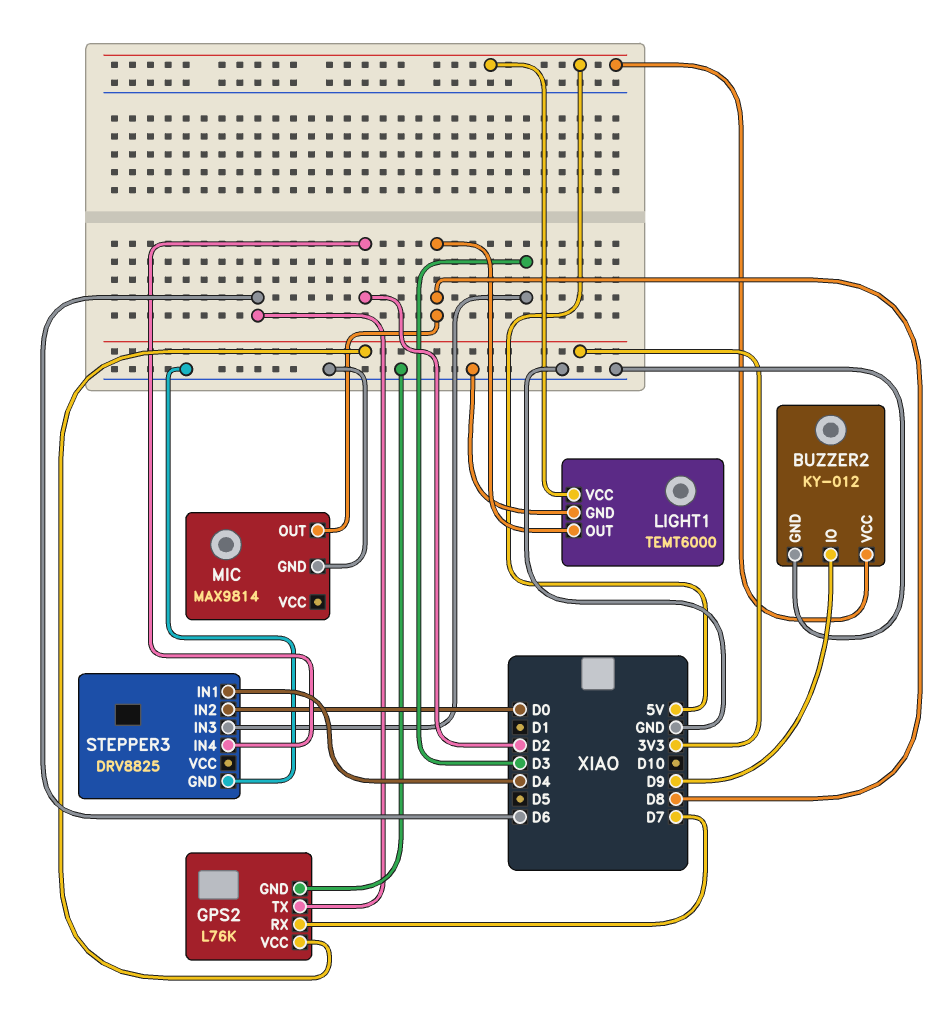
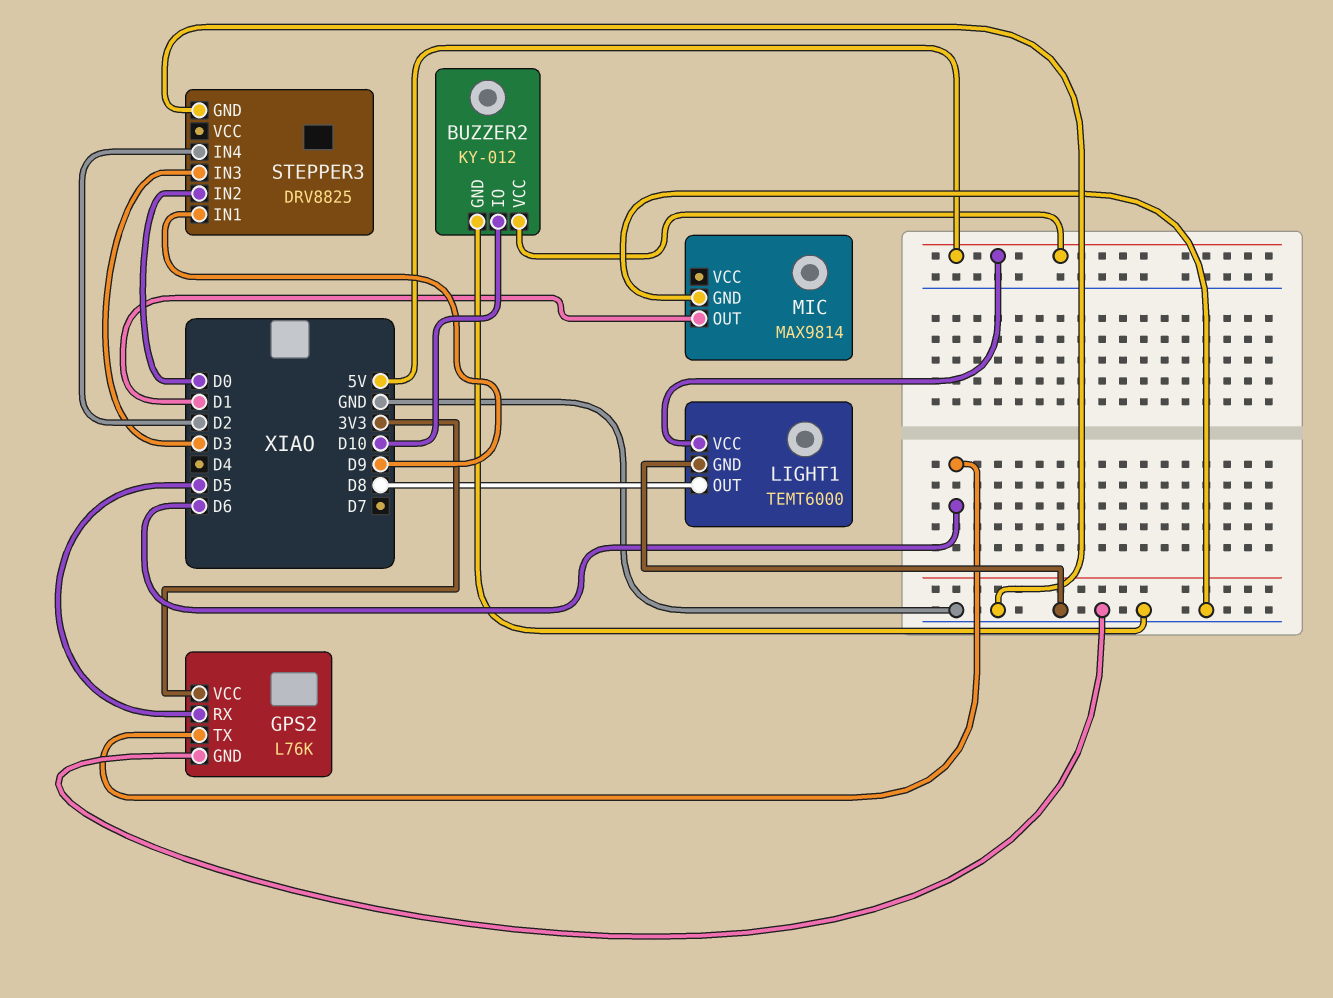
BUZZER2 pin IO: D9 -> D10
GPS2 pin RX: D7 -> D5
MIC pin OUT: D8 -> D1
STEPPER3 pin IN1: D4 -> D9

